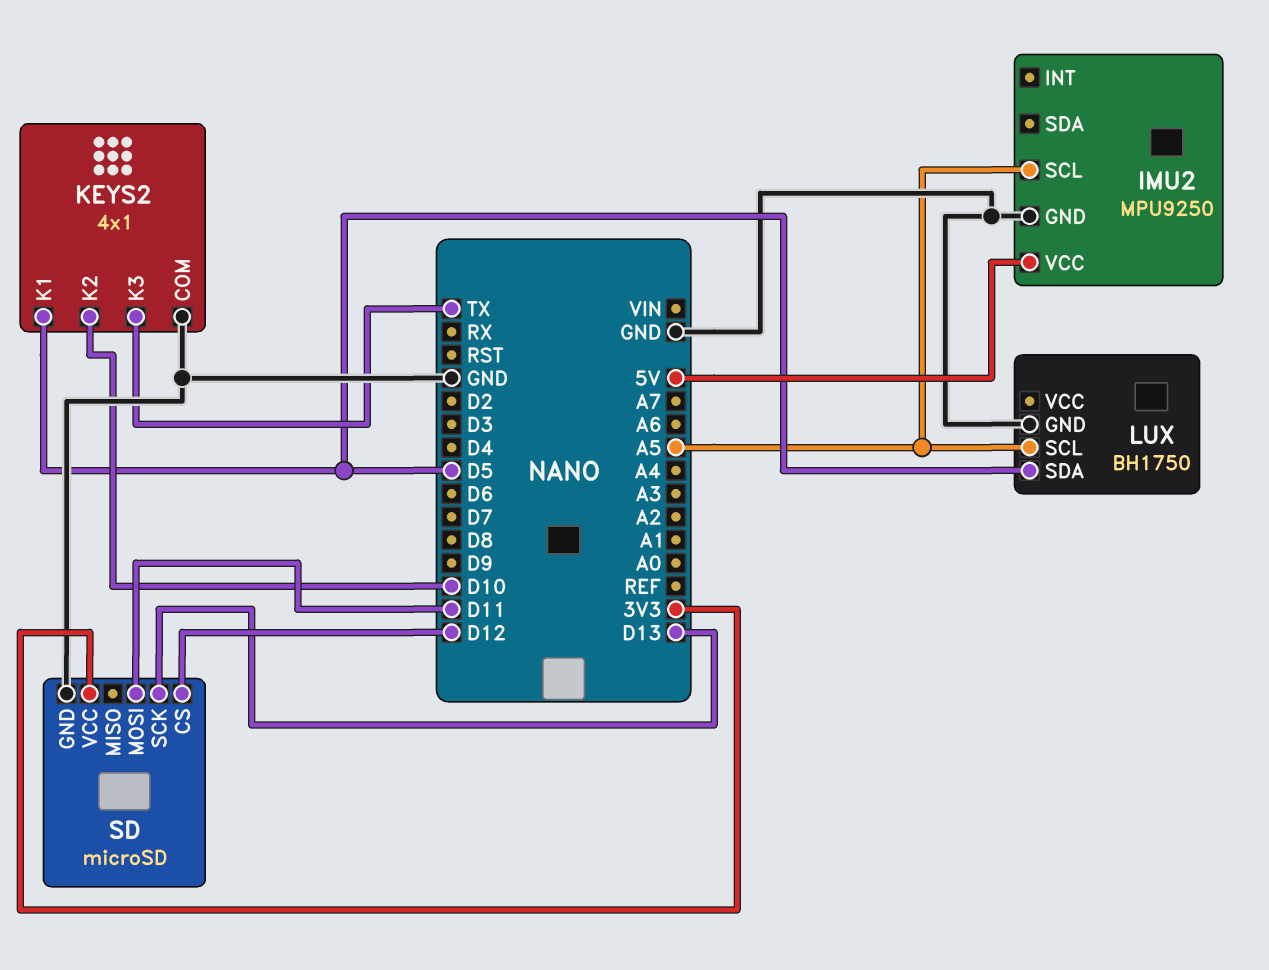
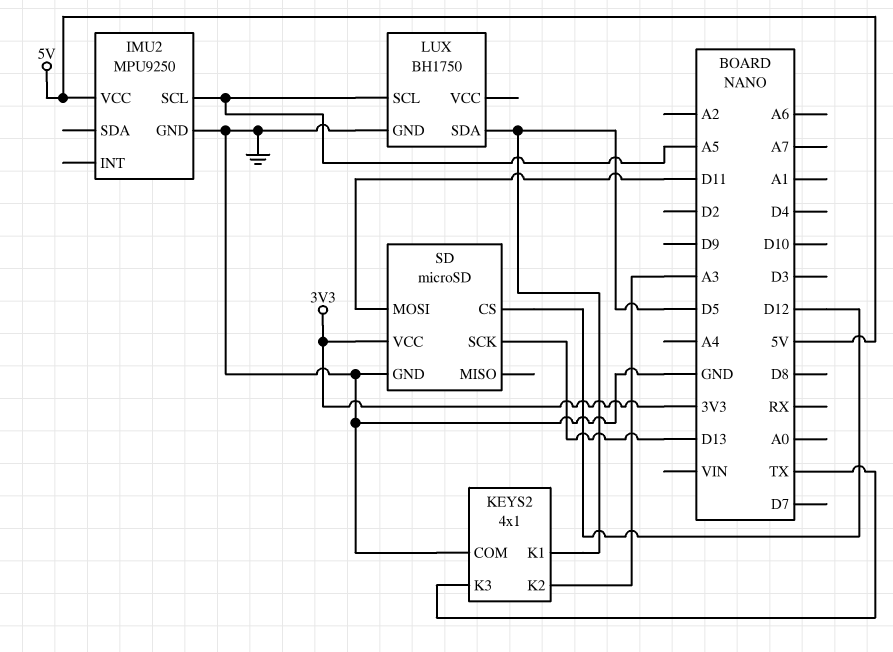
KEYS2 pin K2: D10 -> A3

